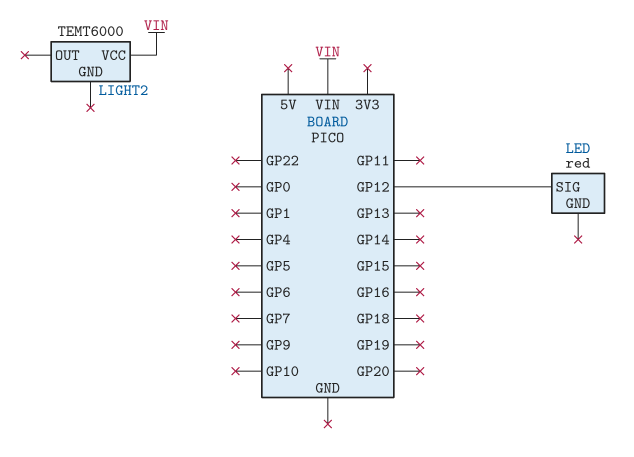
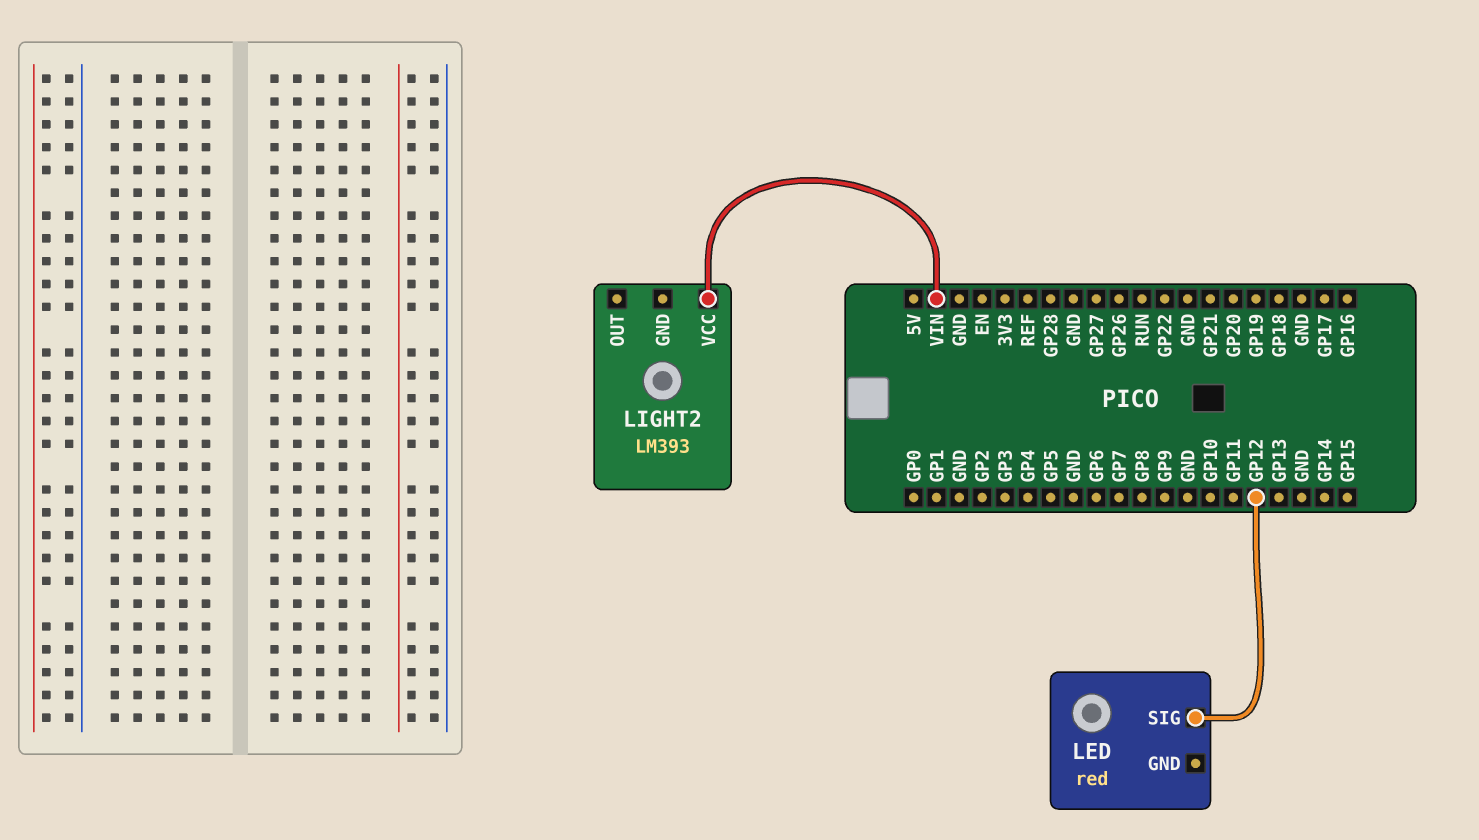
LIGHT2: TEMT6000 -> LM393

